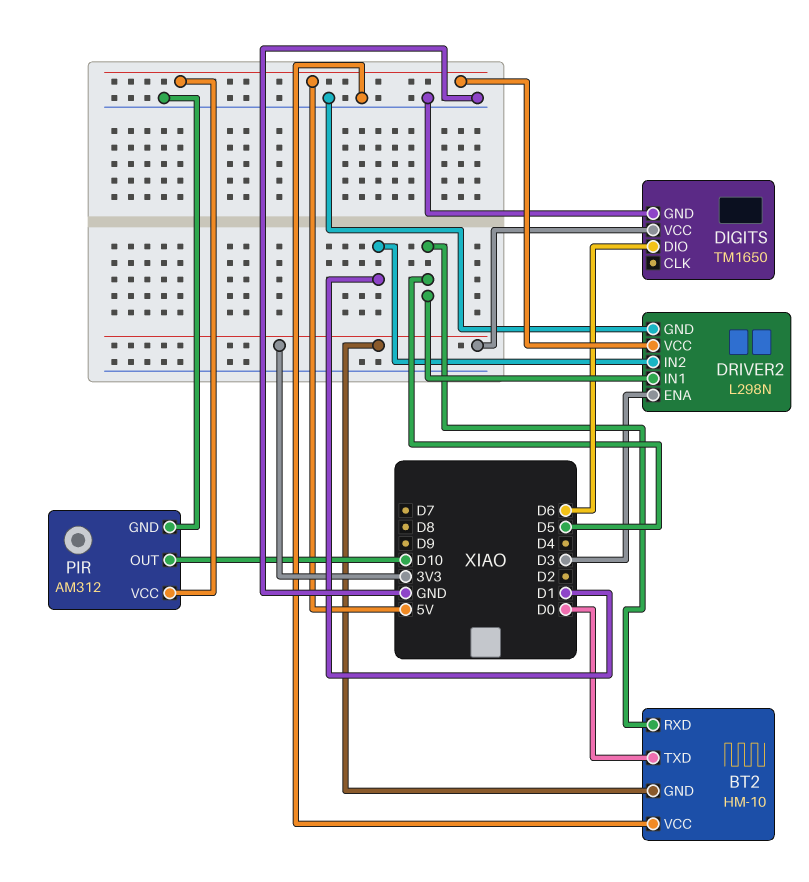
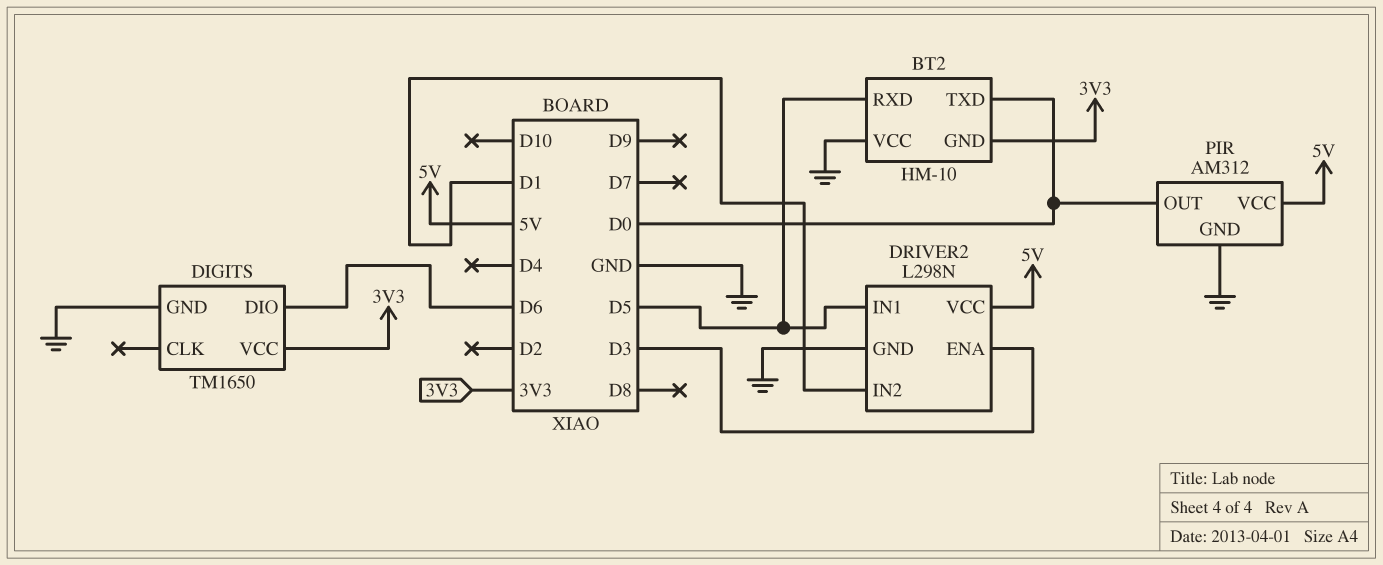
PIR pin OUT: D10 -> D0

